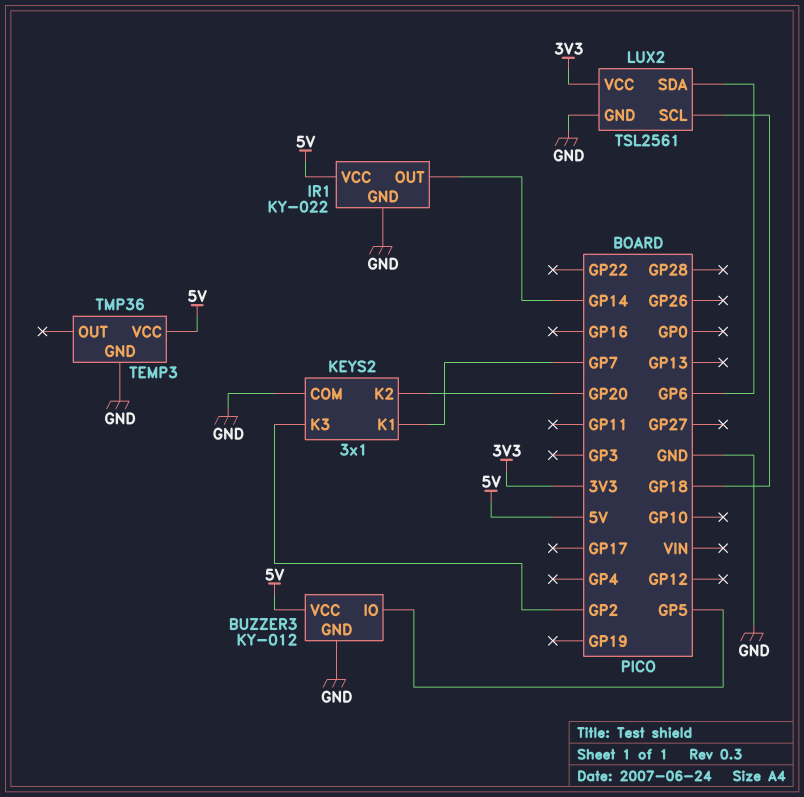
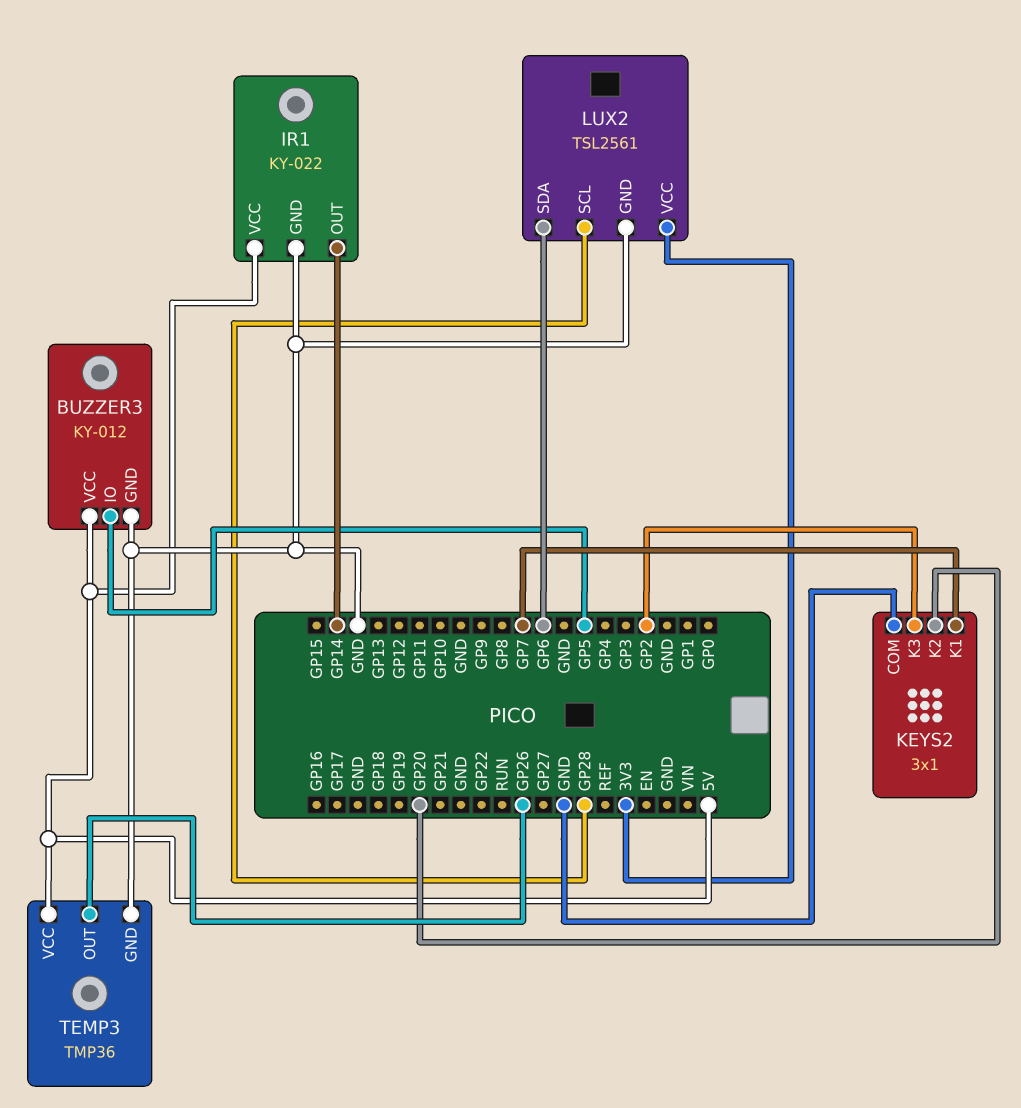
LUX2 pin SCL: GP18 -> GP28
TEMP3 pin OUT: none -> GP26

